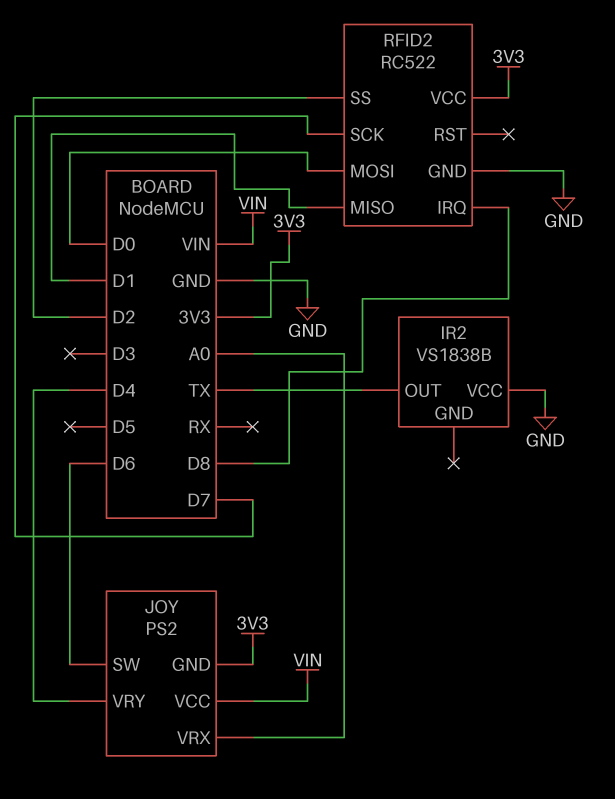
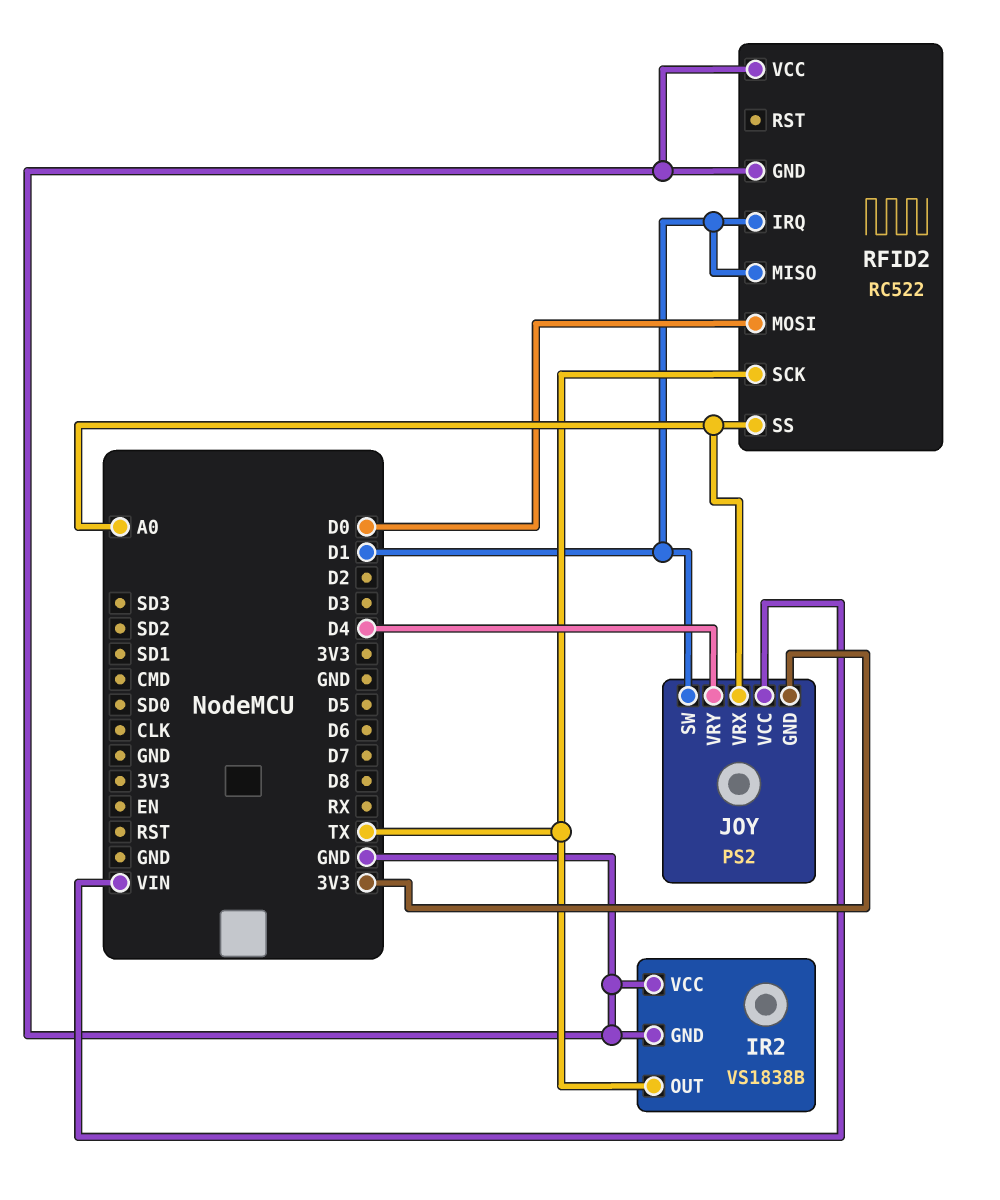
IR2 pin GND: none -> GND
JOY pin SW: D6 -> D1
RFID2 pin IRQ: D8 -> D1
RFID2 pin SCK: D7 -> TX
RFID2 pin SS: D2 -> A0
RFID2 pin VCC: 3V3 -> GND

